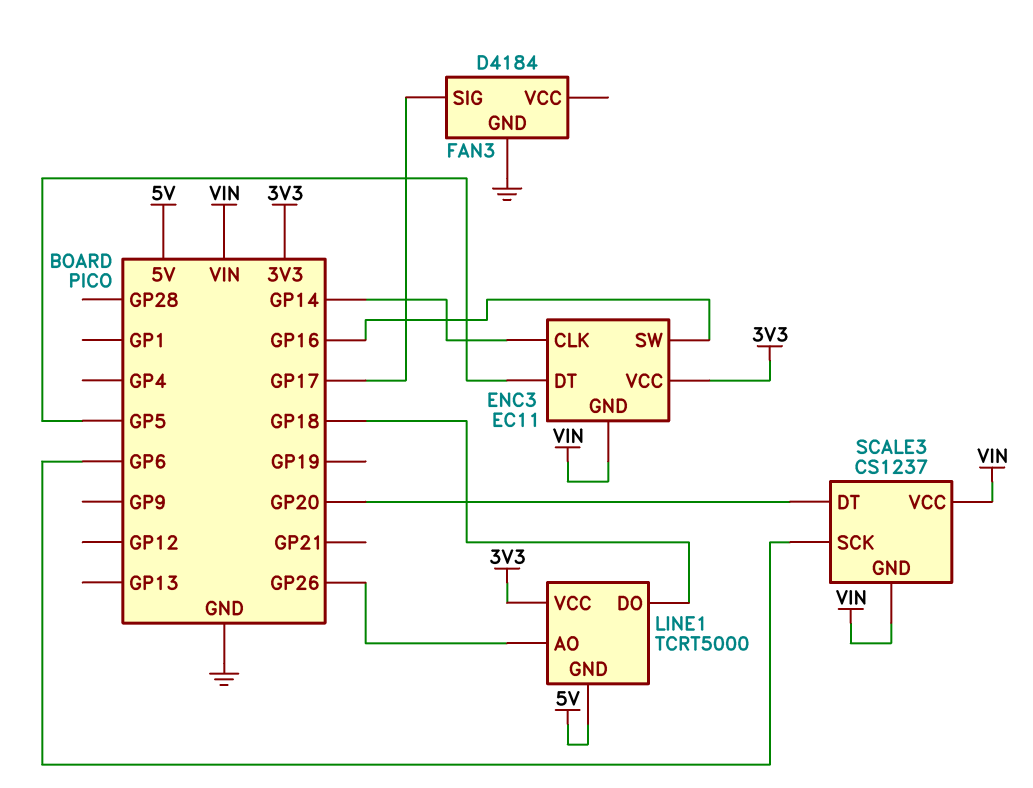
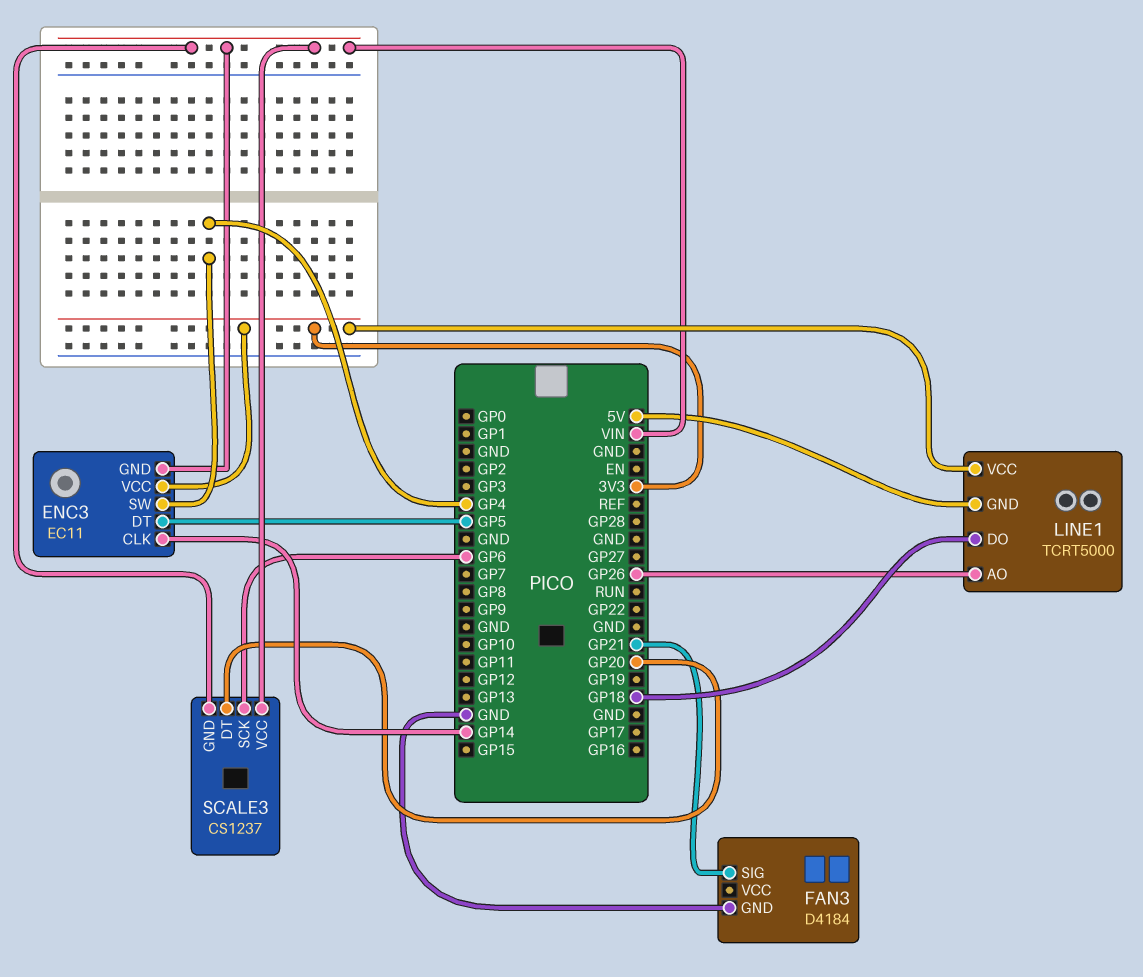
ENC3 pin SW: GP16 -> GP4
FAN3 pin SIG: GP17 -> GP21

